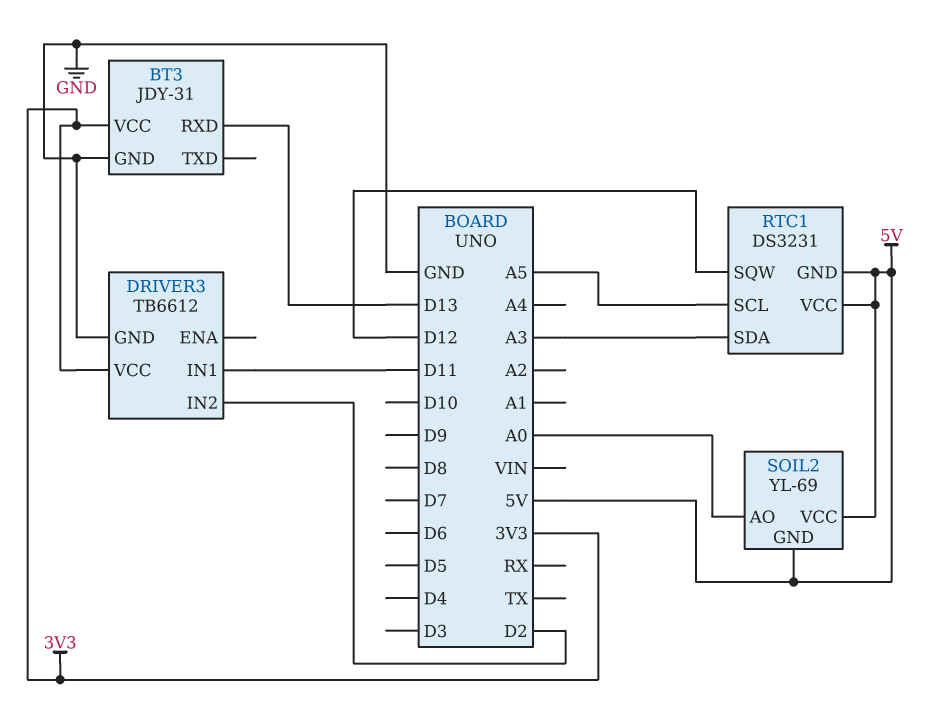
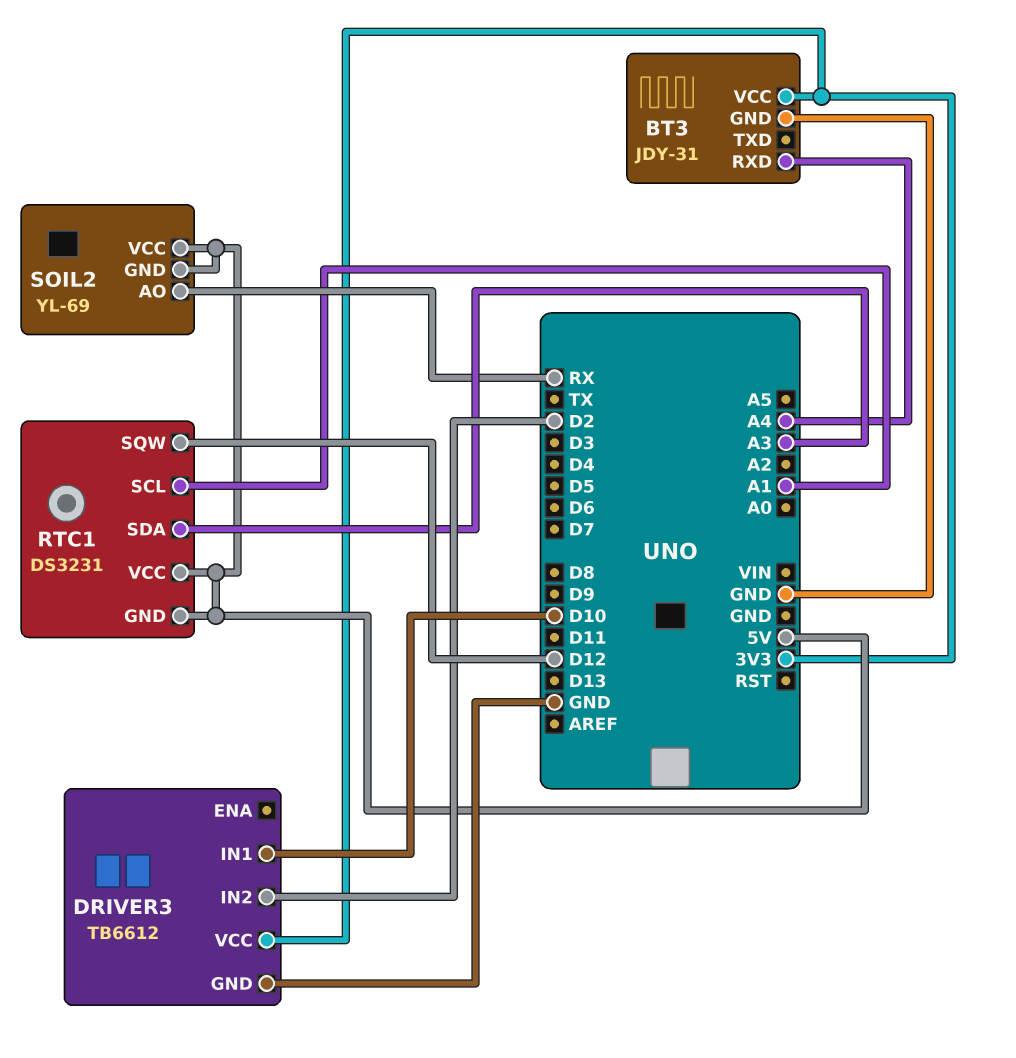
BT3 pin RXD: D13 -> A4
DRIVER3 pin IN1: D11 -> D10
RTC1 pin SCL: A5 -> A1
SOIL2 pin AO: A0 -> RX

